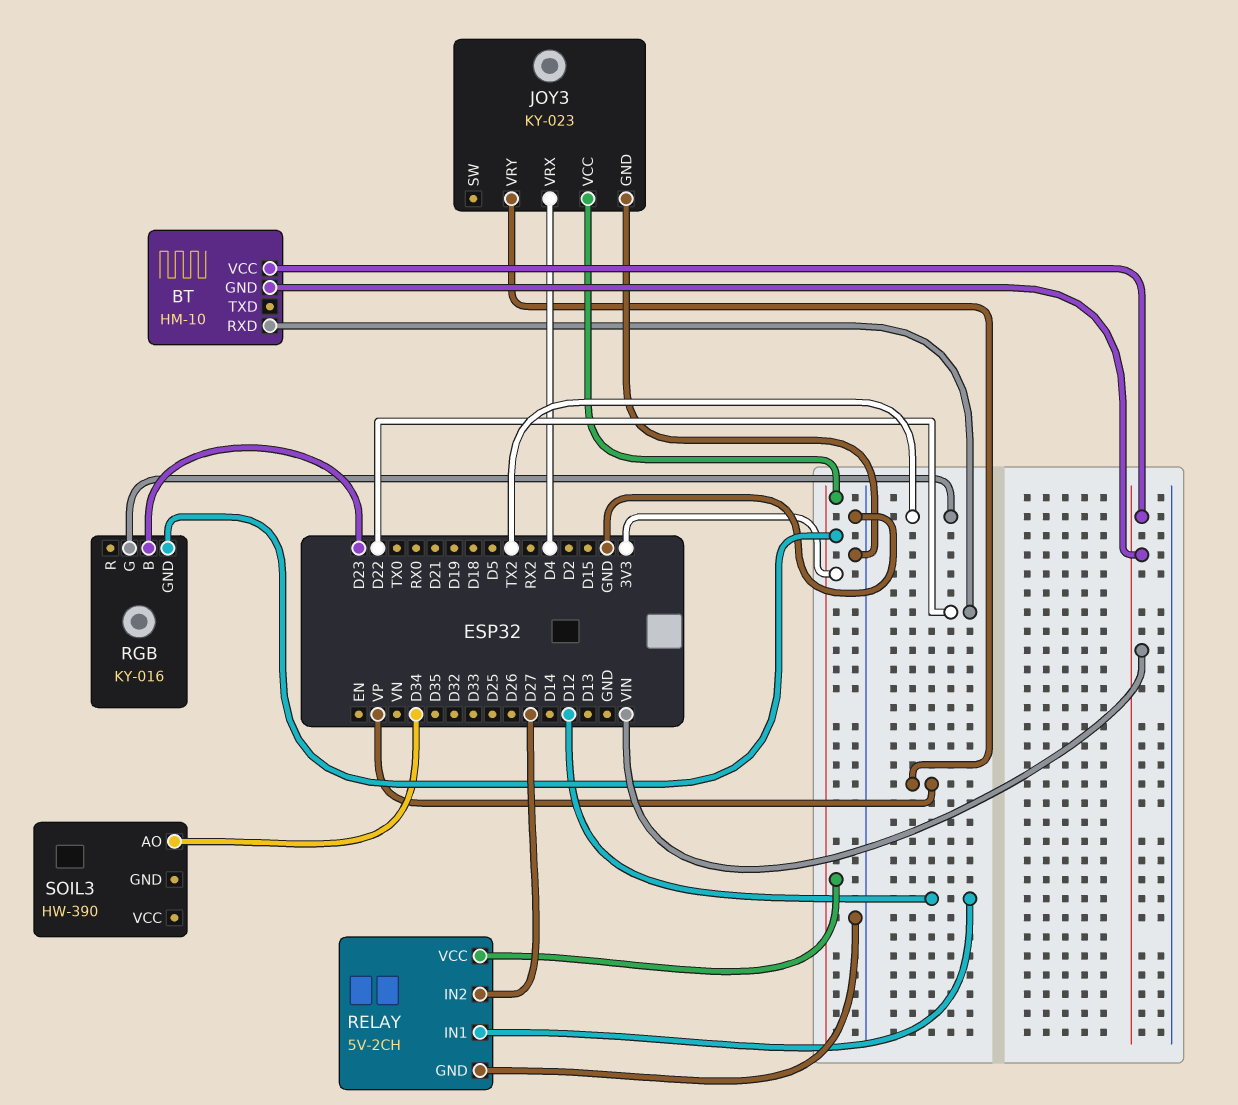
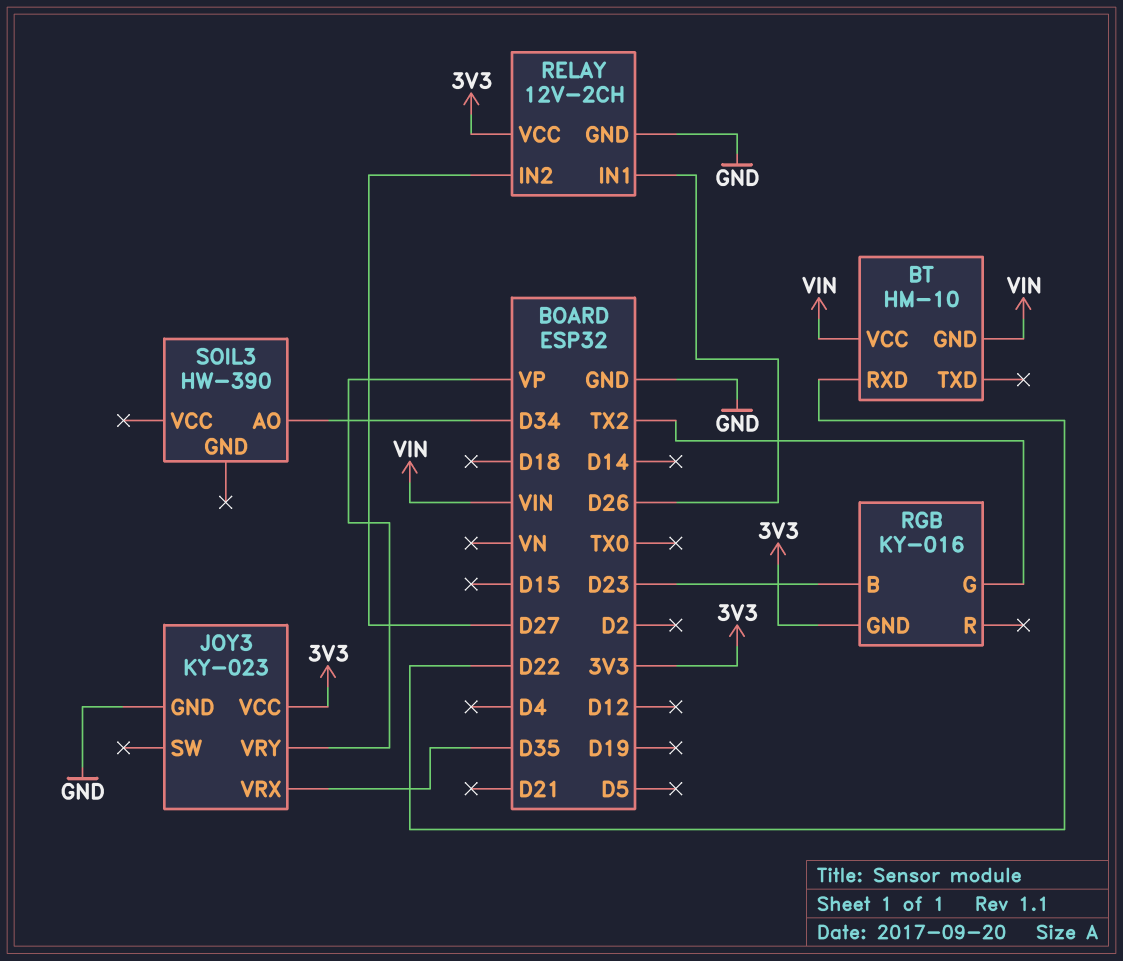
JOY3 pin VRX: D4 -> D35
RELAY: 5V-2CH -> 12V-2CH
RELAY pin IN1: D12 -> D26

